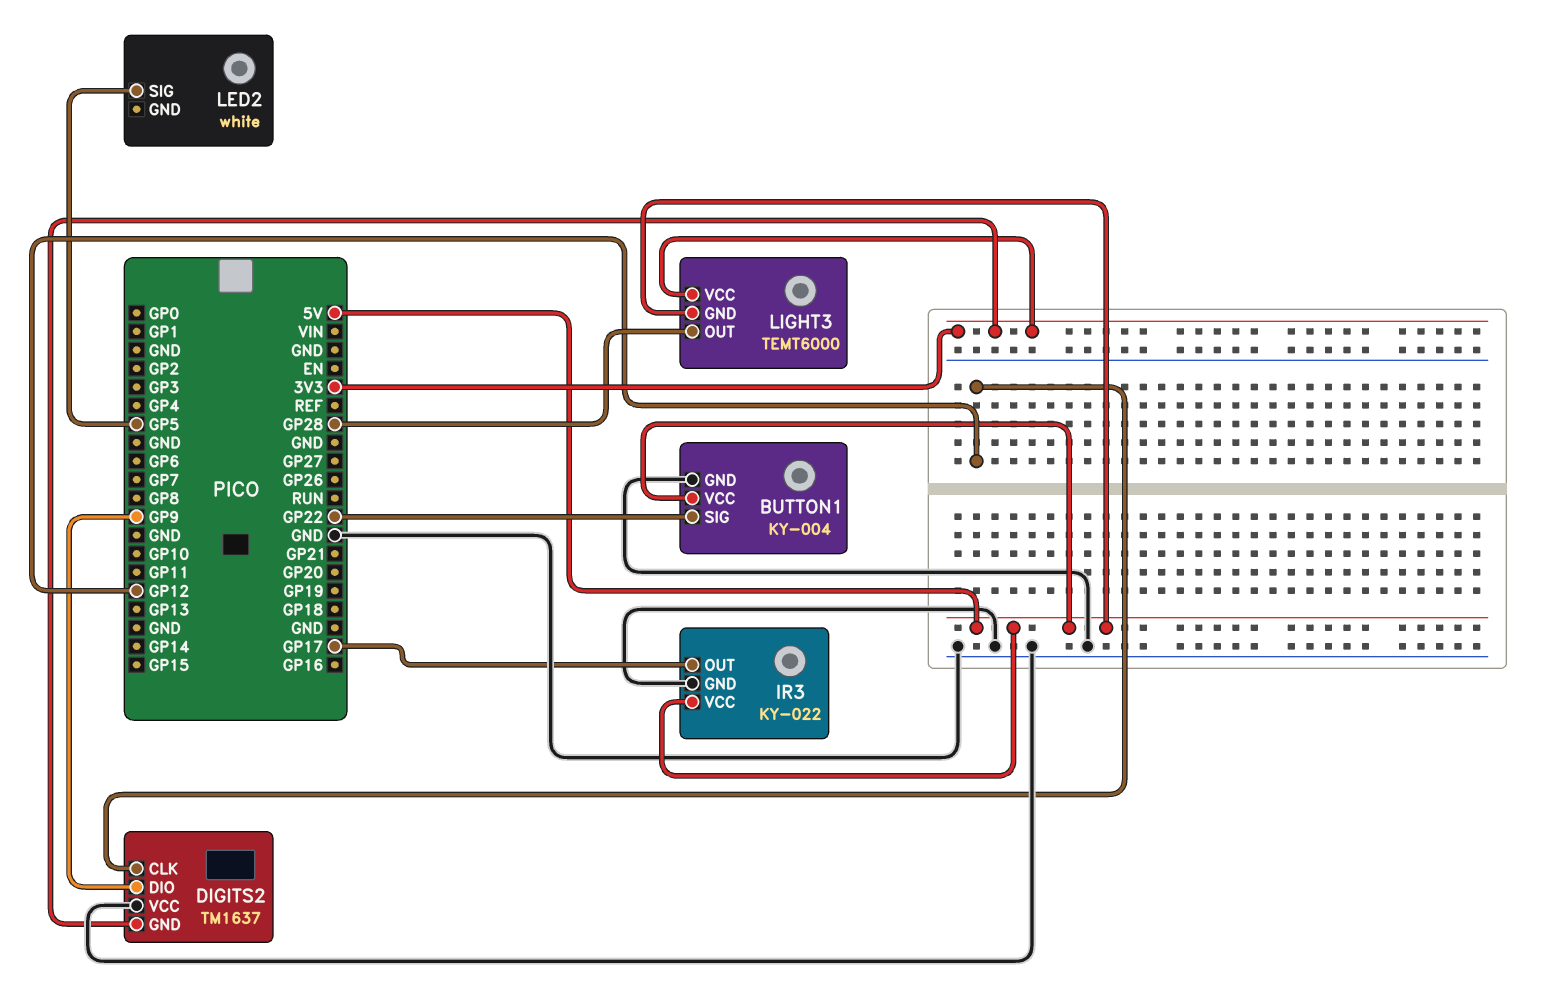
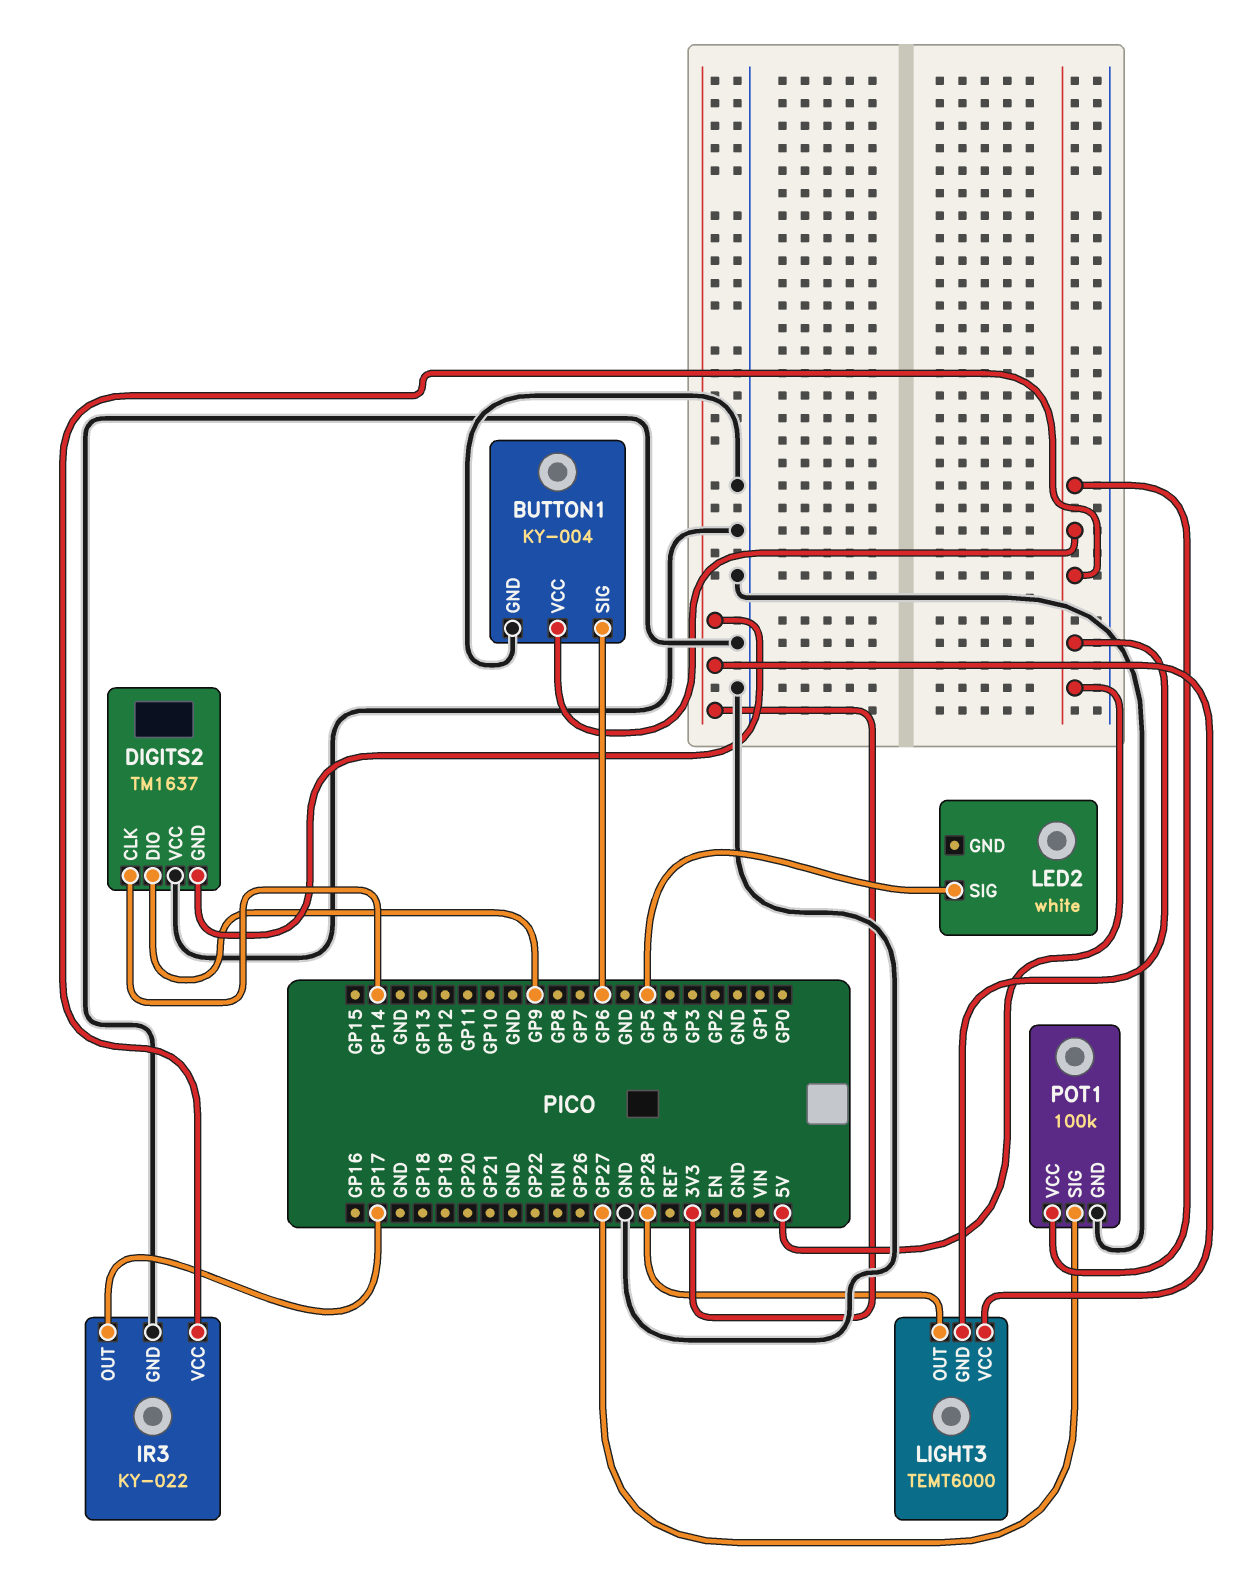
BUTTON1 pin SIG: GP22 -> GP6
DIGITS2 pin CLK: GP12 -> GP14
POT1: none -> 100k
POT1 pin GND: none -> GND
POT1 pin SIG: none -> GP27
POT1 pin VCC: none -> 5V

